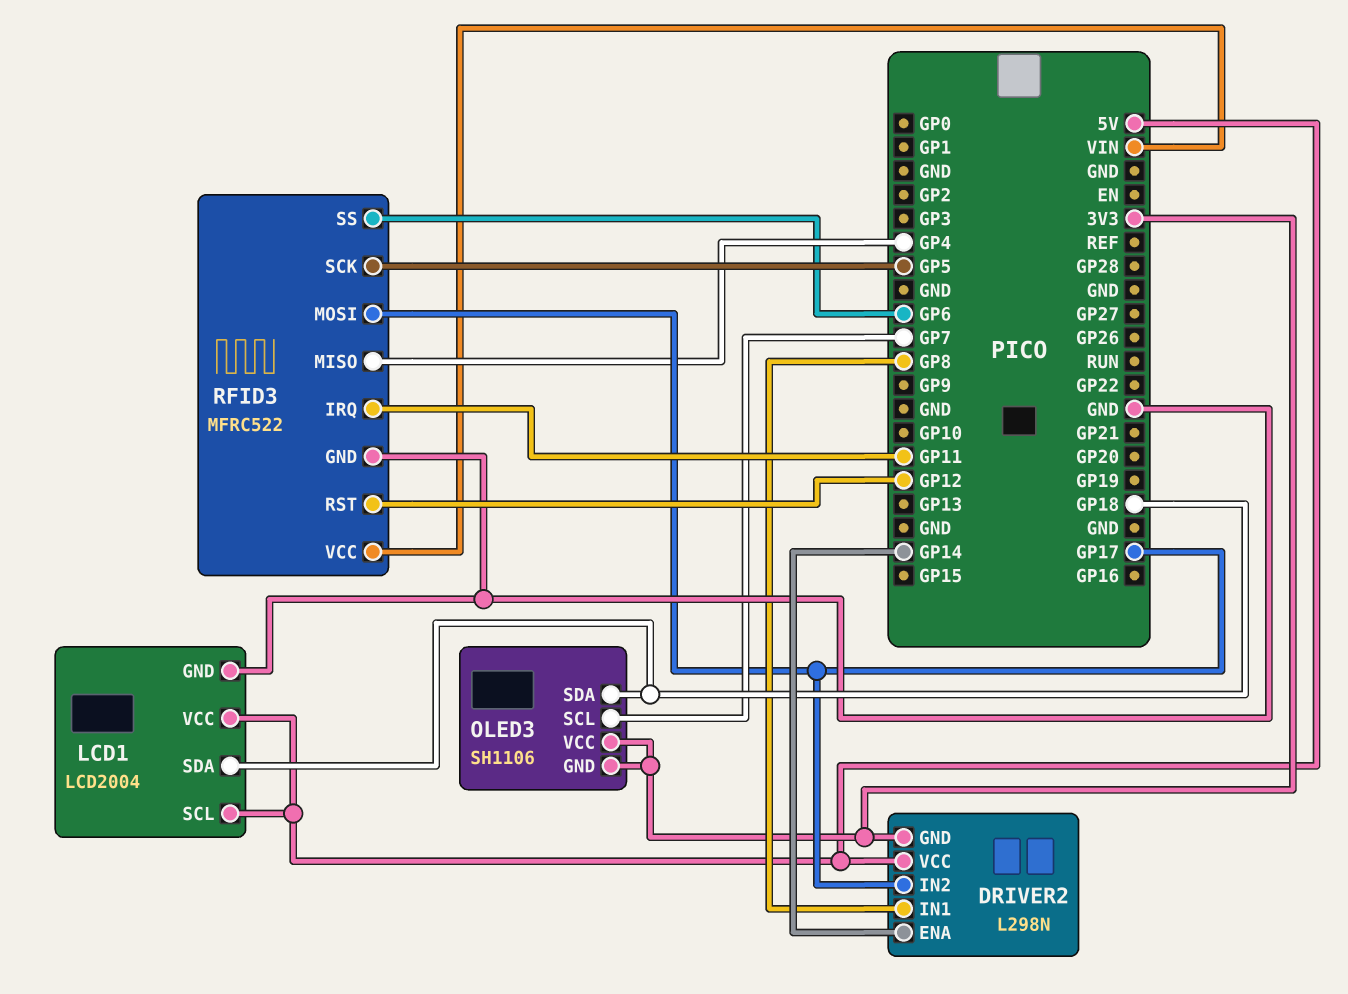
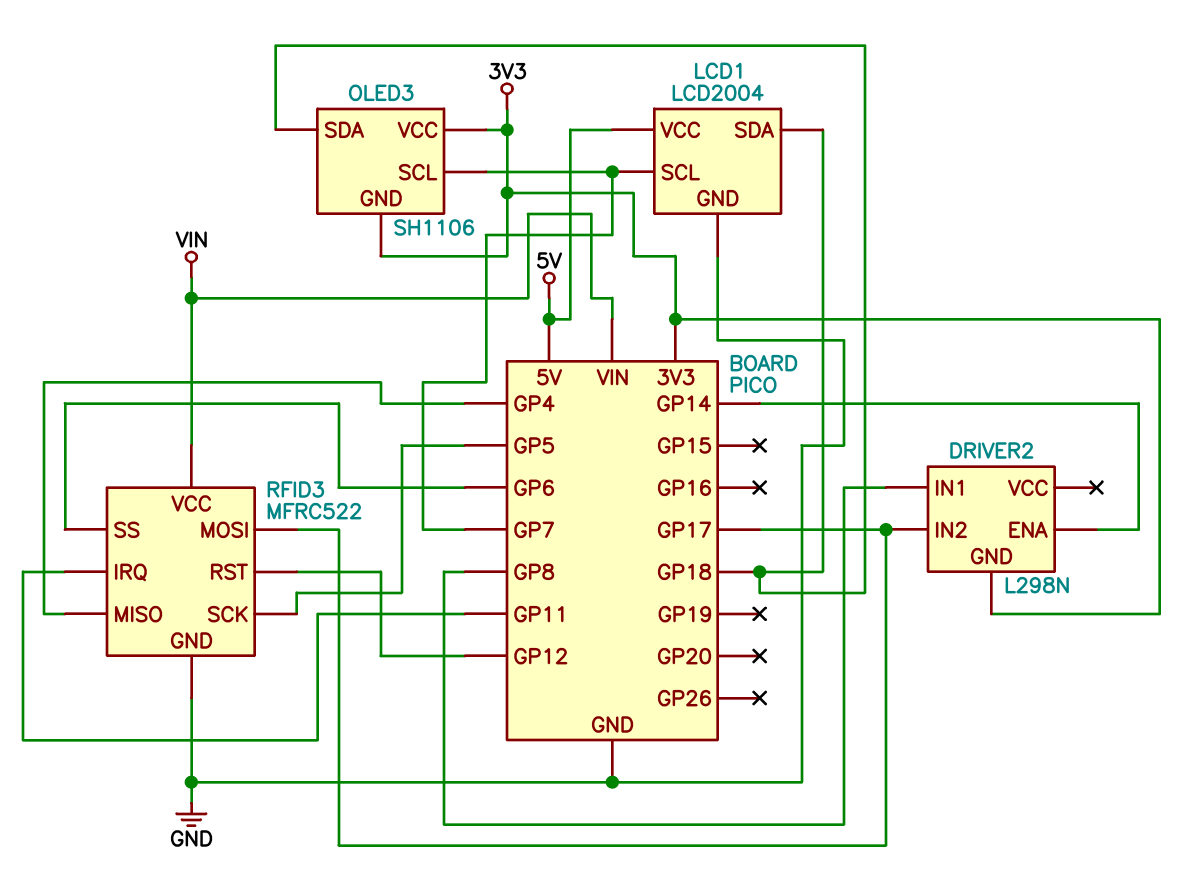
DRIVER2 pin VCC: 5V -> none
LCD1 pin SCL: 5V -> GP7

